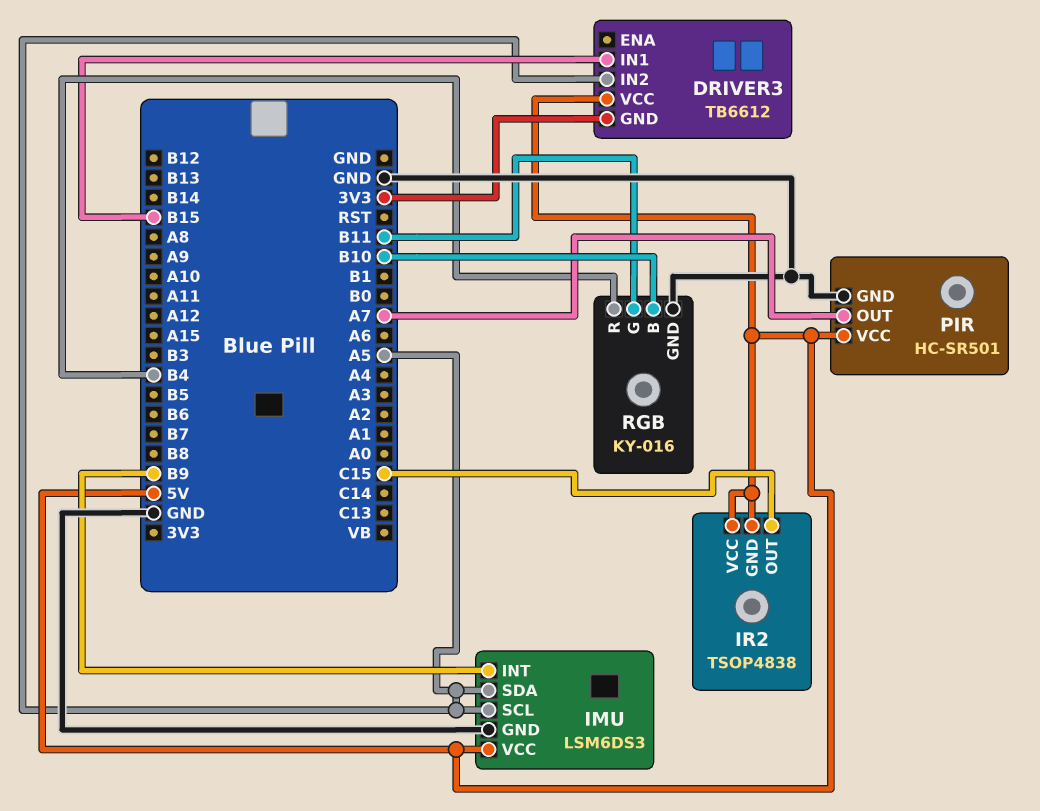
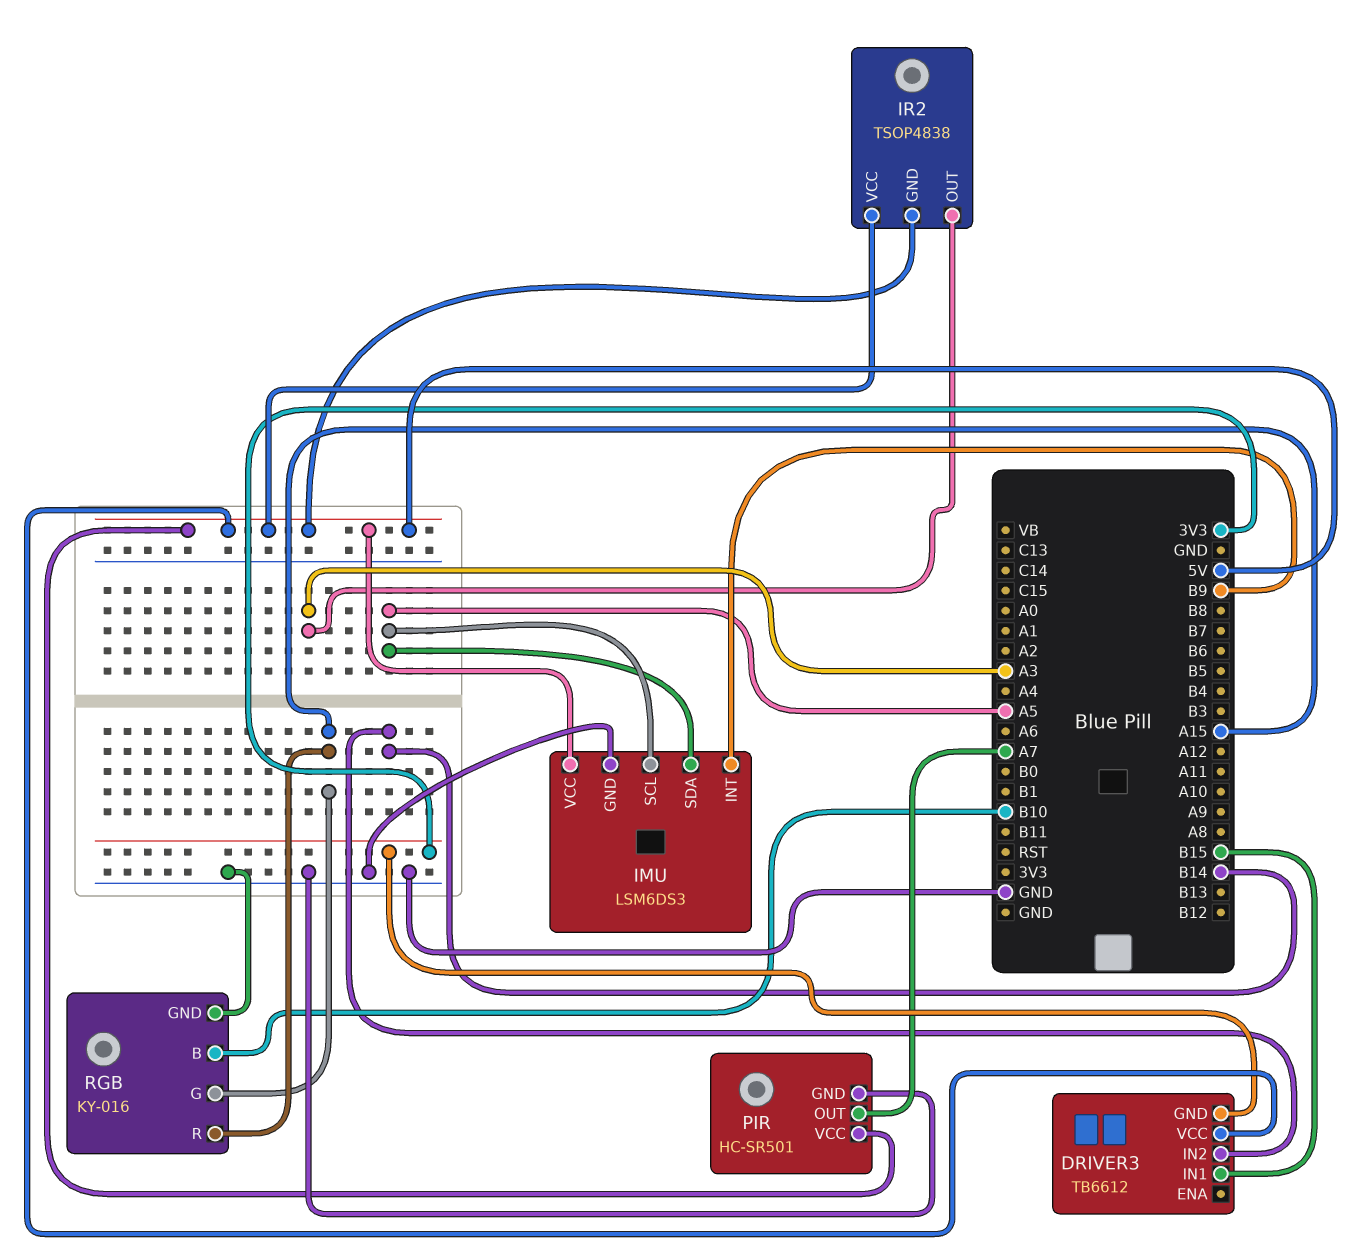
DRIVER3 pin IN2: A5 -> B14
IR2 pin OUT: C15 -> A3
RGB pin G: B11 -> A15
RGB pin R: B4 -> A15

